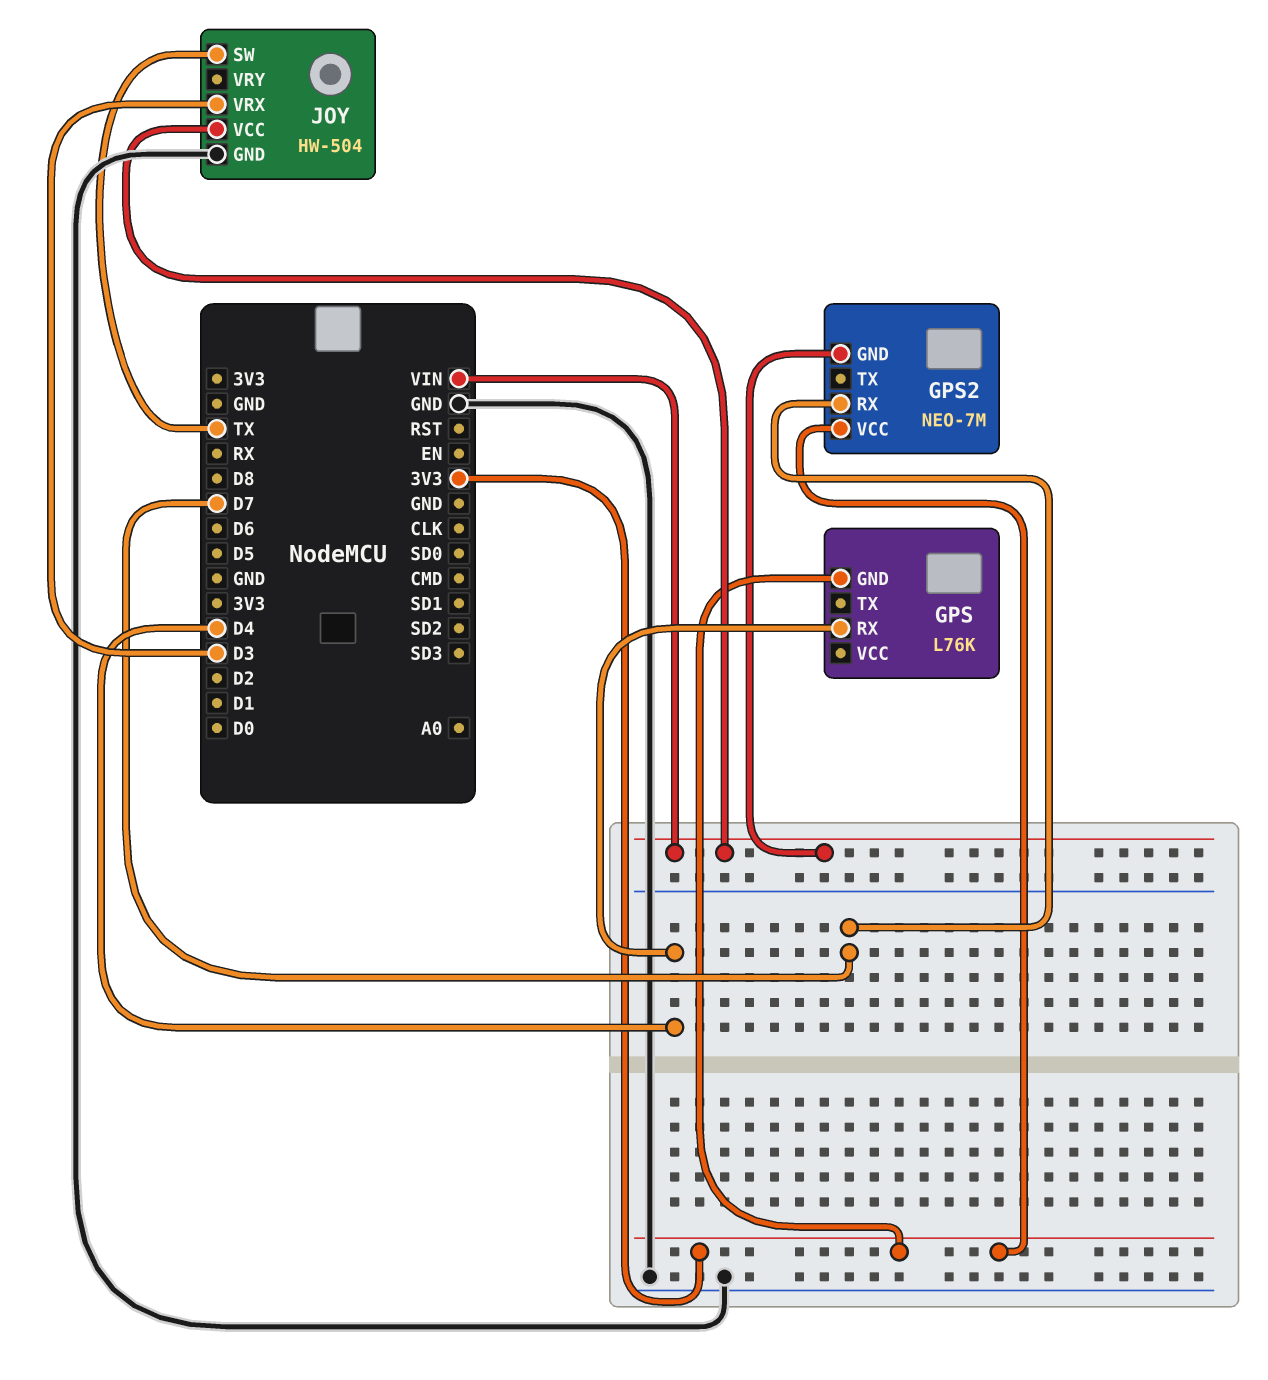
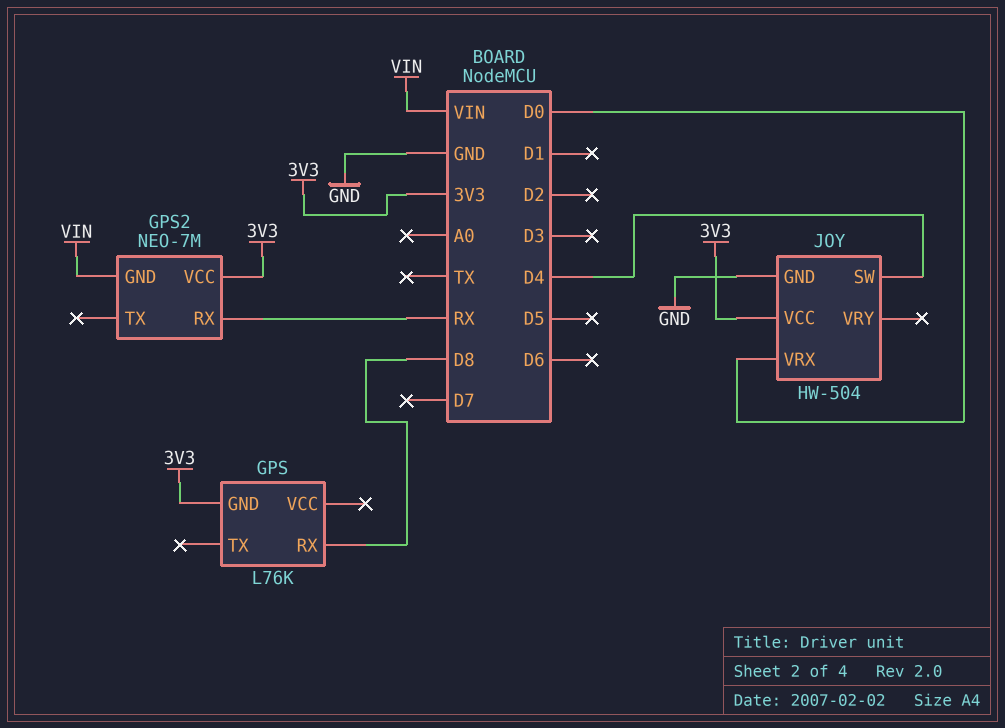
GPS pin RX: D4 -> D8
GPS2 pin RX: D7 -> RX
JOY pin SW: TX -> D4
JOY pin VCC: VIN -> 3V3
JOY pin VRX: D3 -> D0

